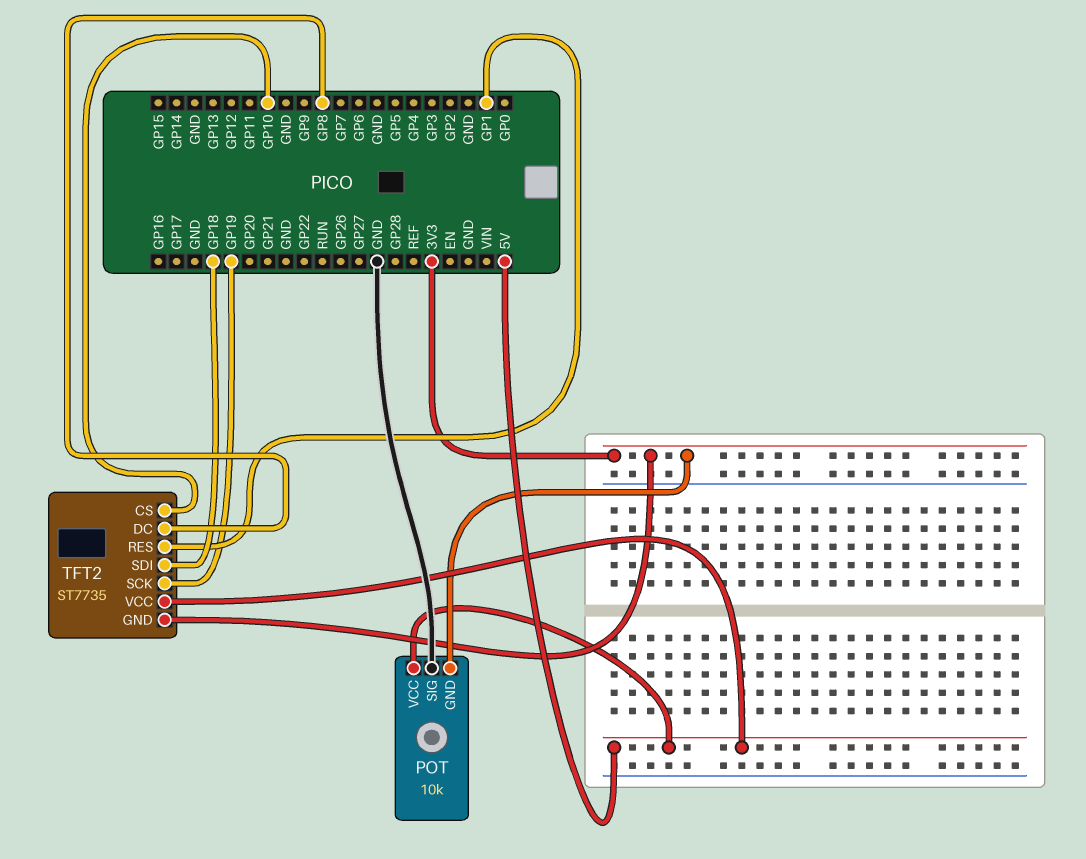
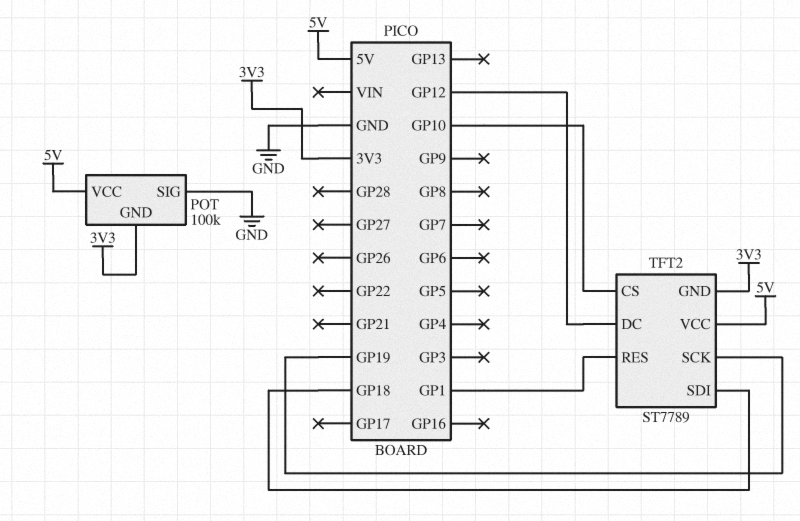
POT: 10k -> 100k
TFT2: ST7735 -> ST7789
TFT2 pin DC: GP8 -> GP12

